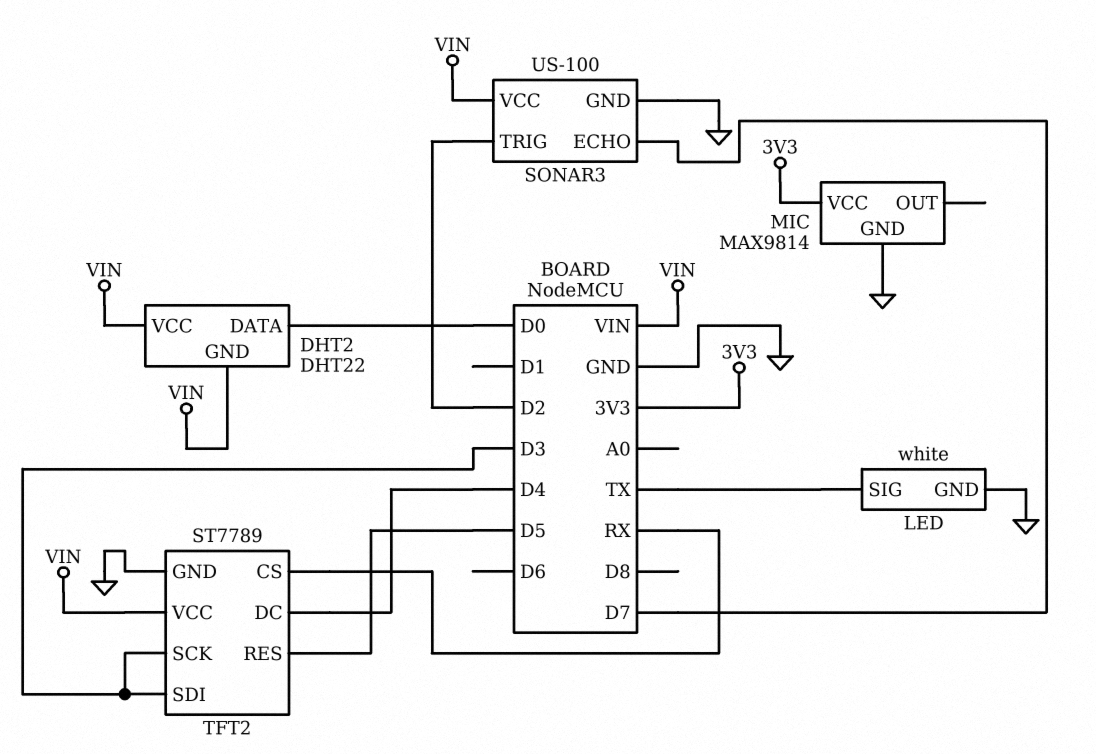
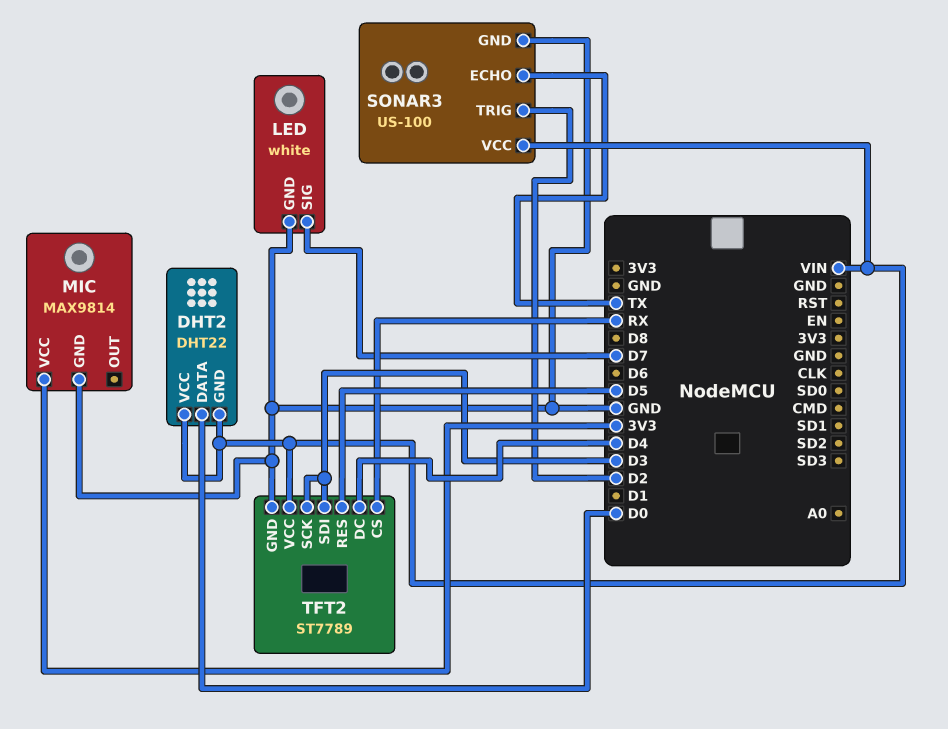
LED pin SIG: TX -> D7
SONAR3 pin ECHO: D7 -> TX

